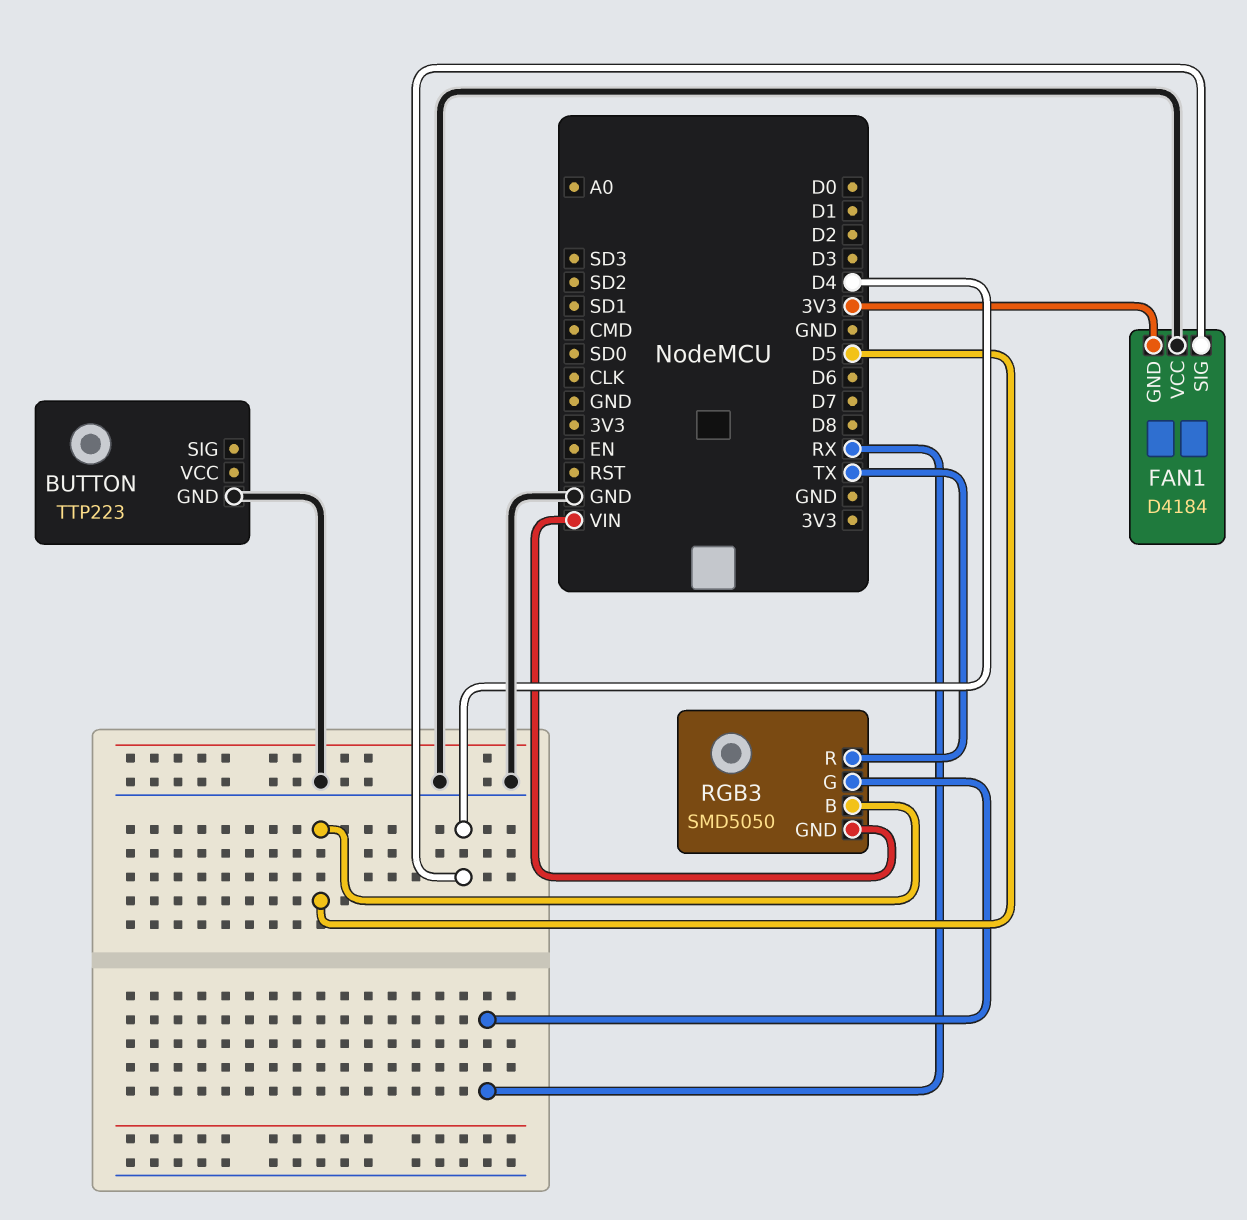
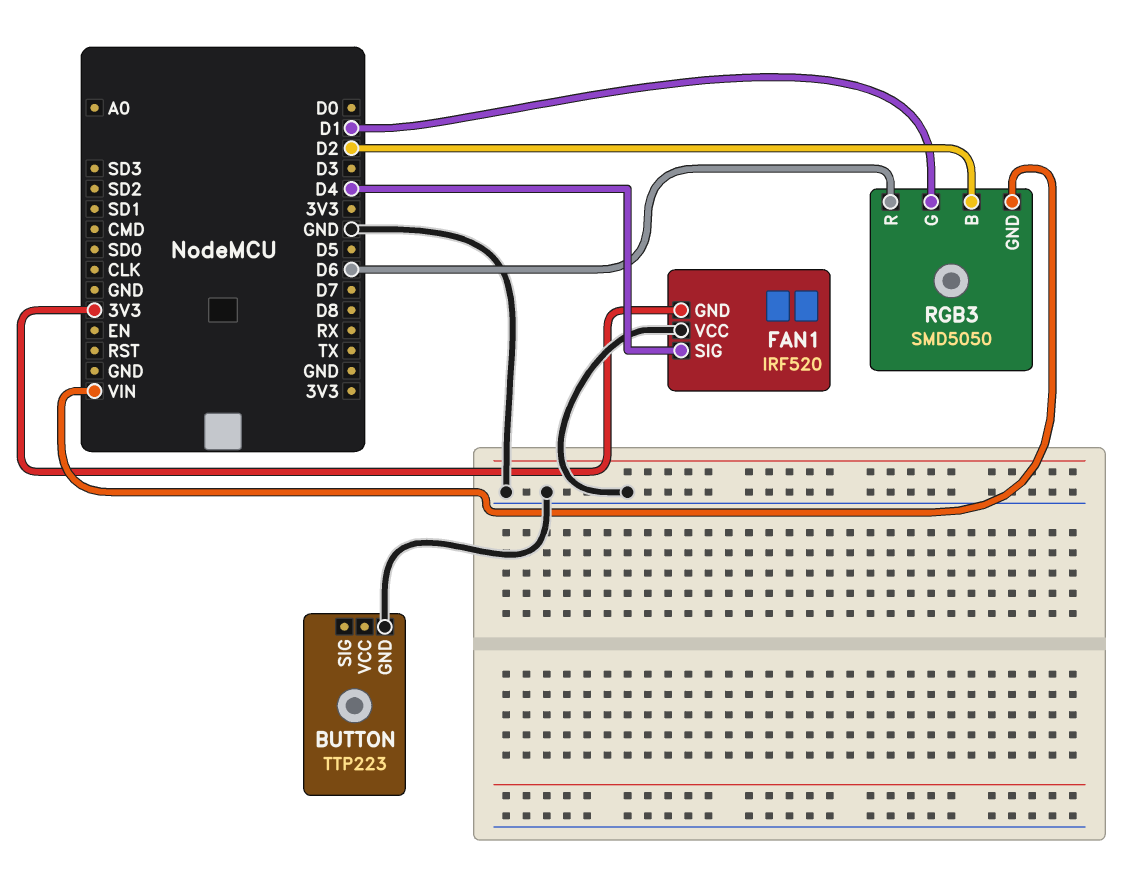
FAN1: D4184 -> IRF520
RGB3 pin B: D5 -> D2
RGB3 pin G: RX -> D1
RGB3 pin R: TX -> D6

